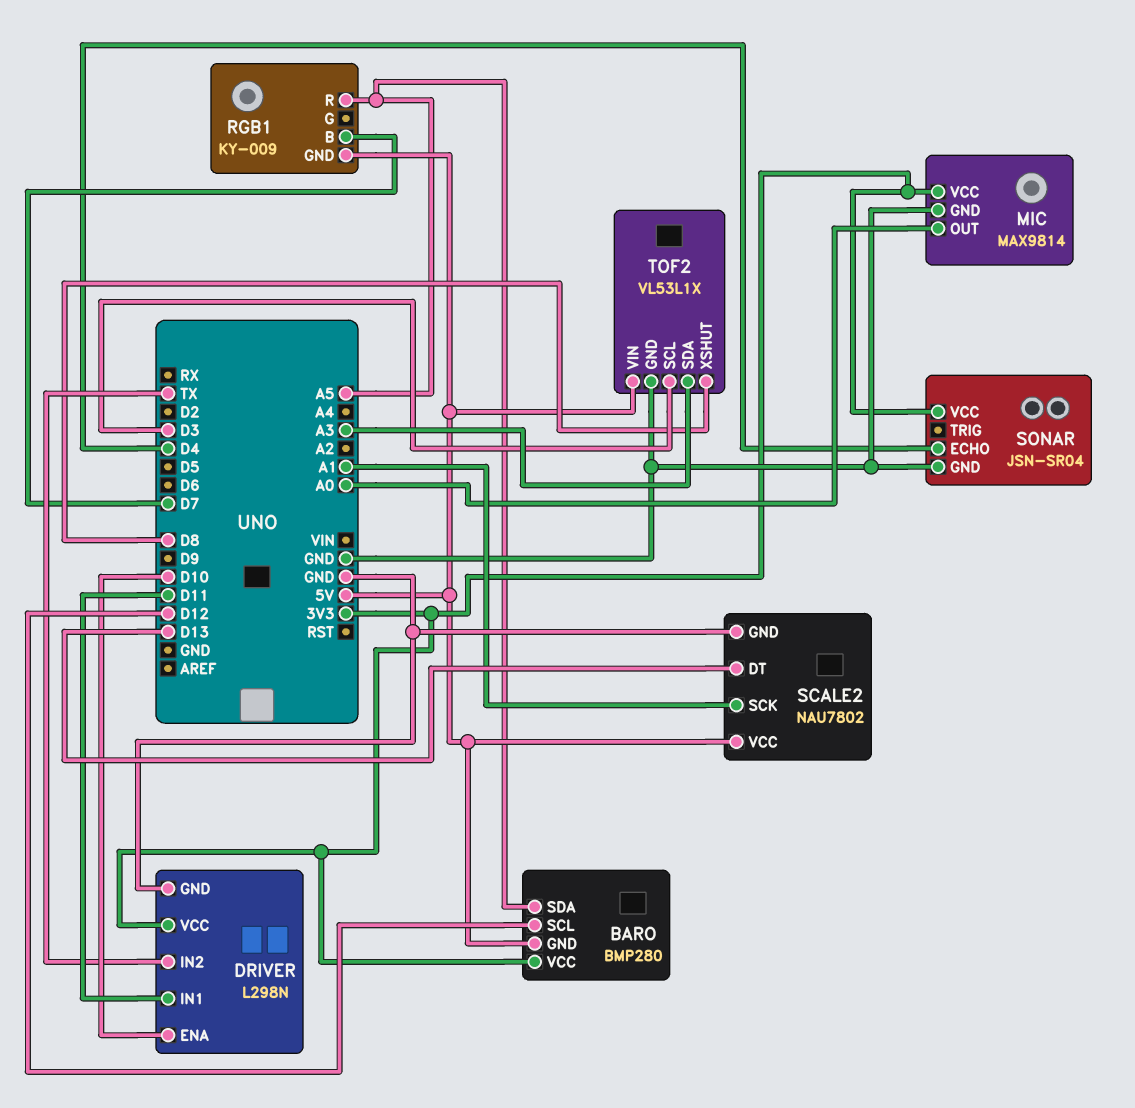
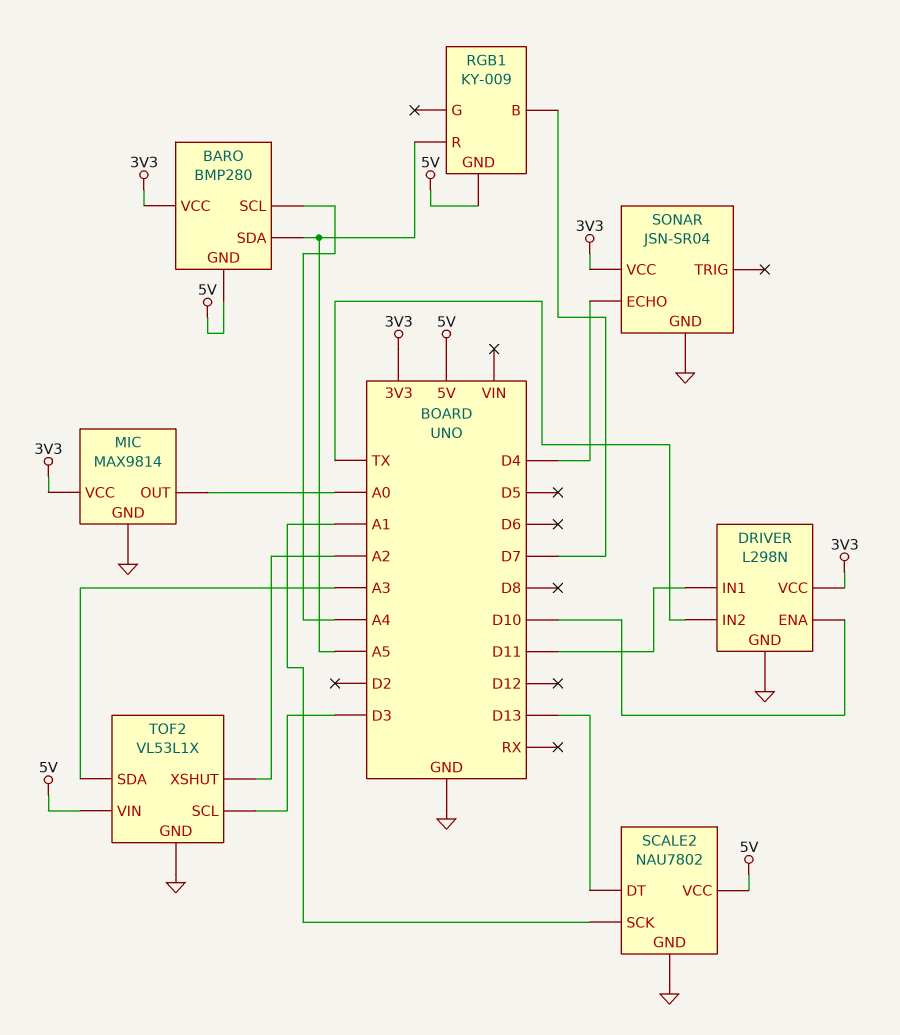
BARO pin SCL: D12 -> A4
TOF2 pin XSHUT: D8 -> A2

